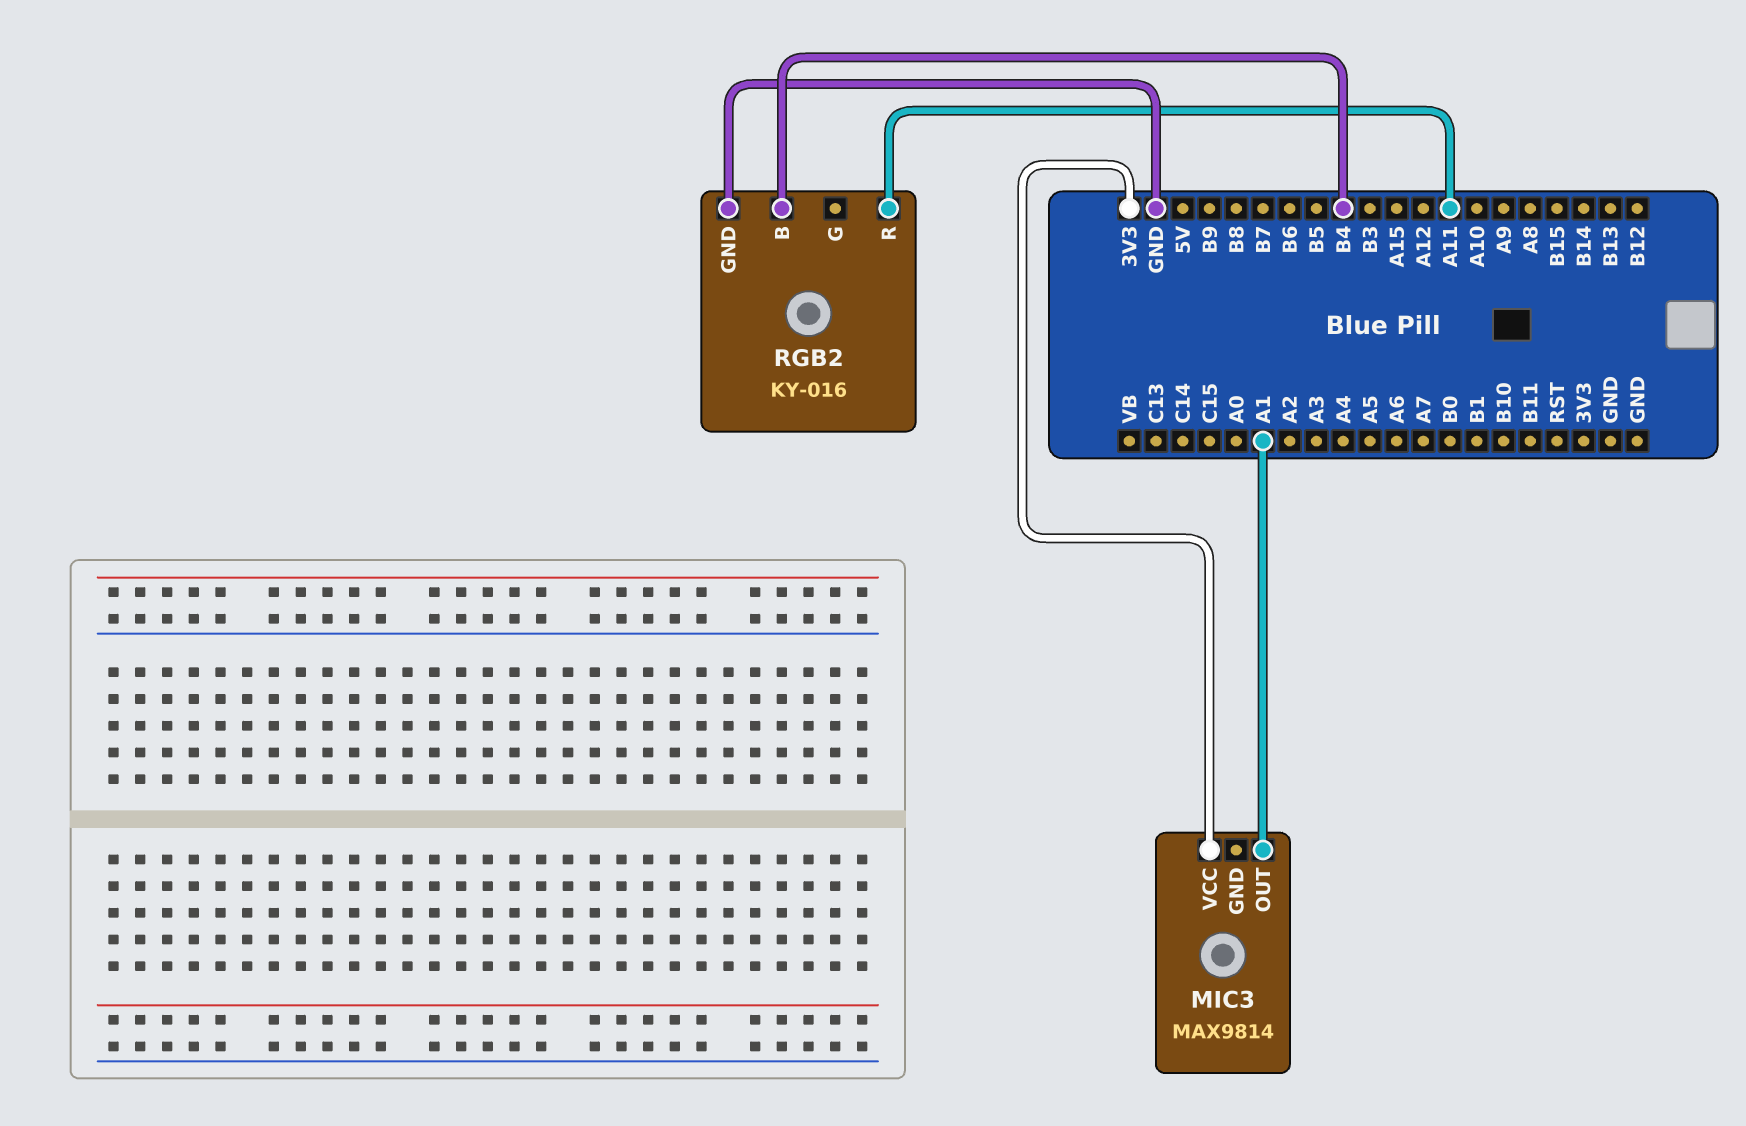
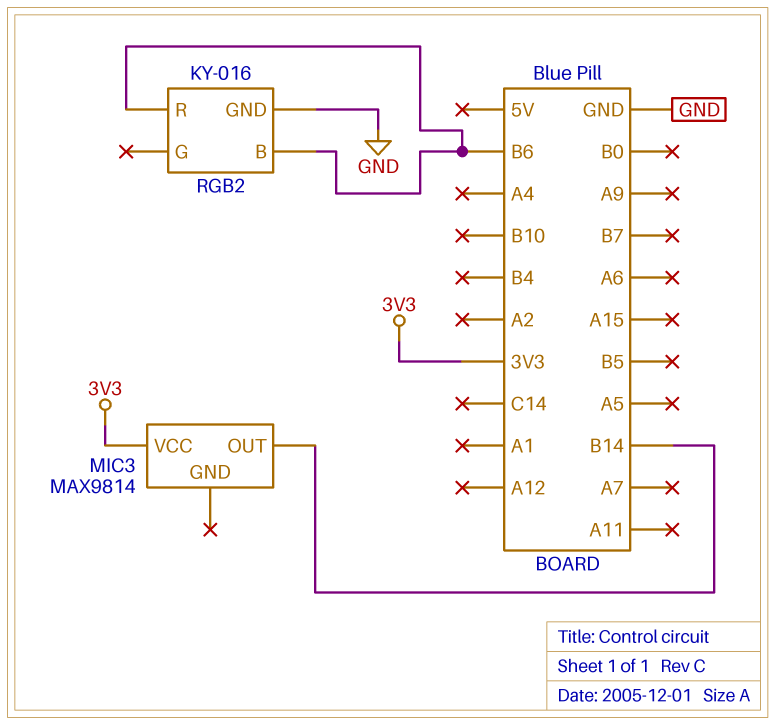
MIC3 pin OUT: A1 -> B14
RGB2 pin B: B4 -> B6
RGB2 pin R: A11 -> B6

